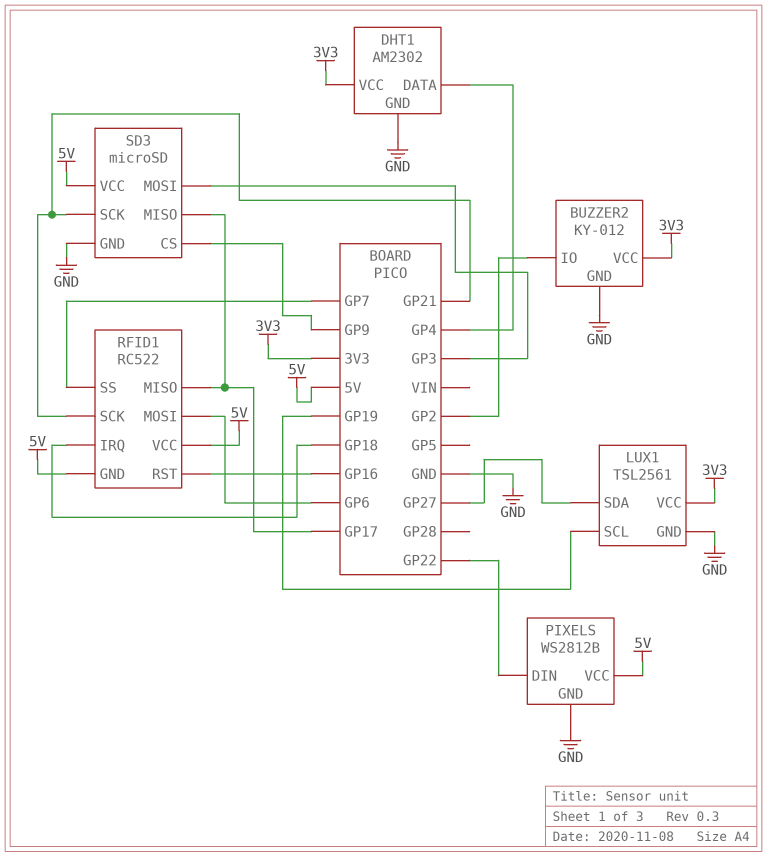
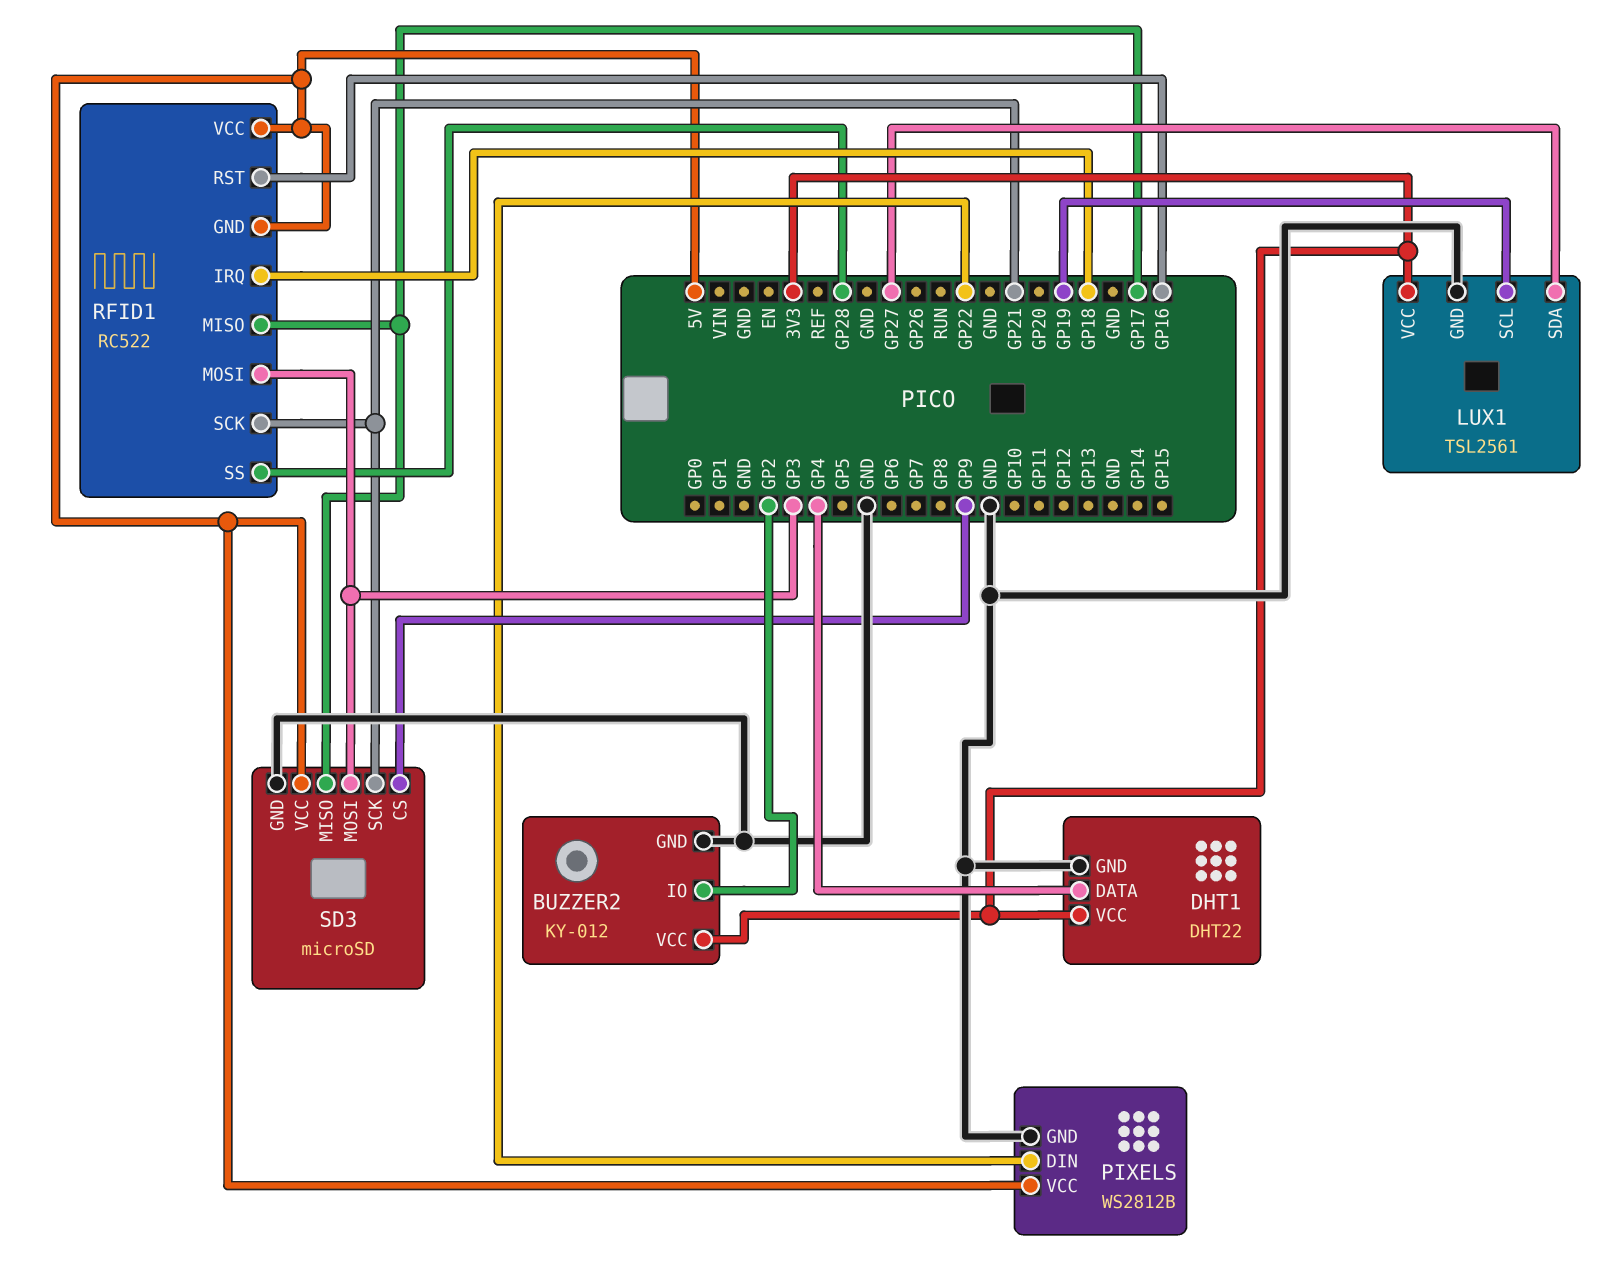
DHT1: AM2302 -> DHT22
RFID1 pin MOSI: GP6 -> GP3
RFID1 pin SS: GP7 -> GP28

